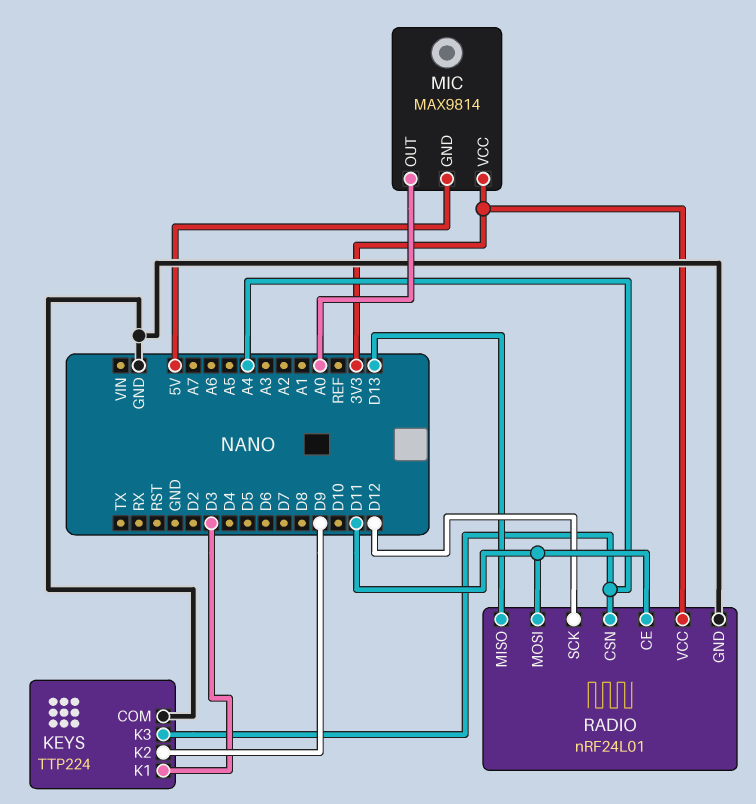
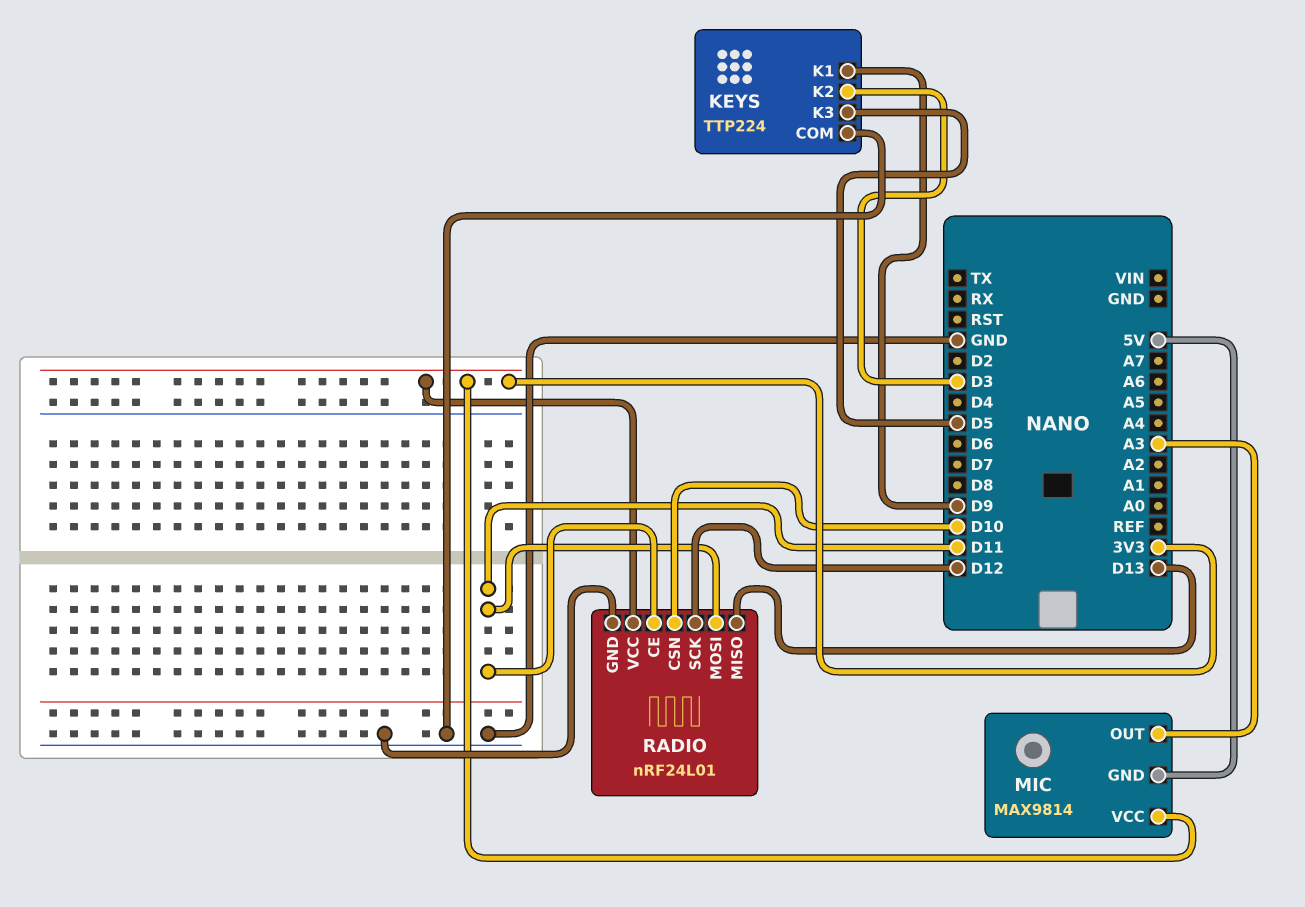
KEYS pin K1: D3 -> D9
KEYS pin K2: D9 -> D3
KEYS pin K3: A4 -> D5
MIC pin OUT: A0 -> A3
RADIO pin CSN: A4 -> D10

